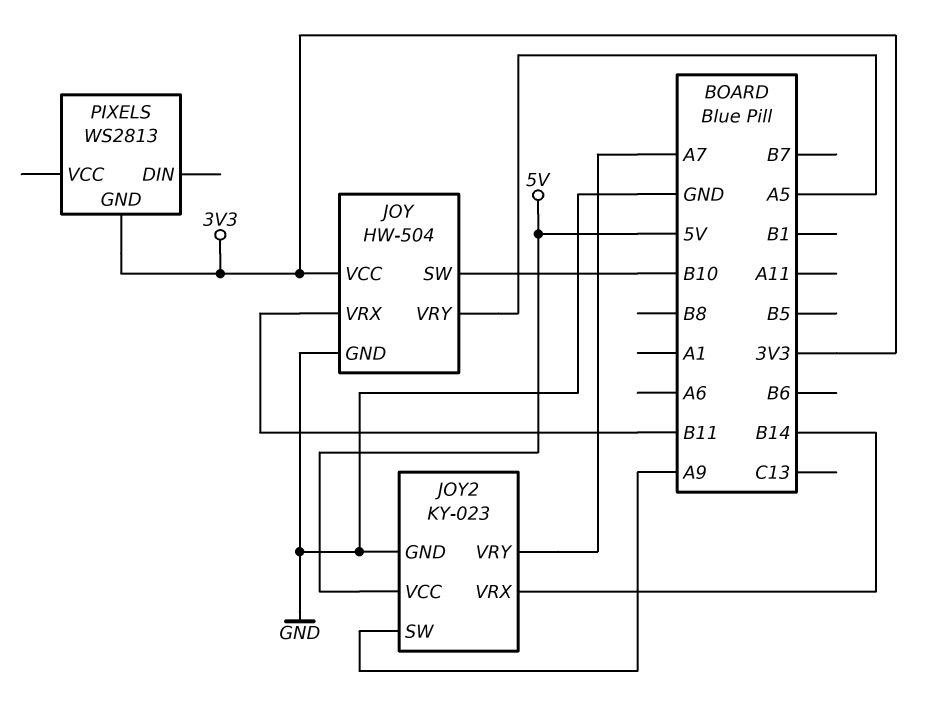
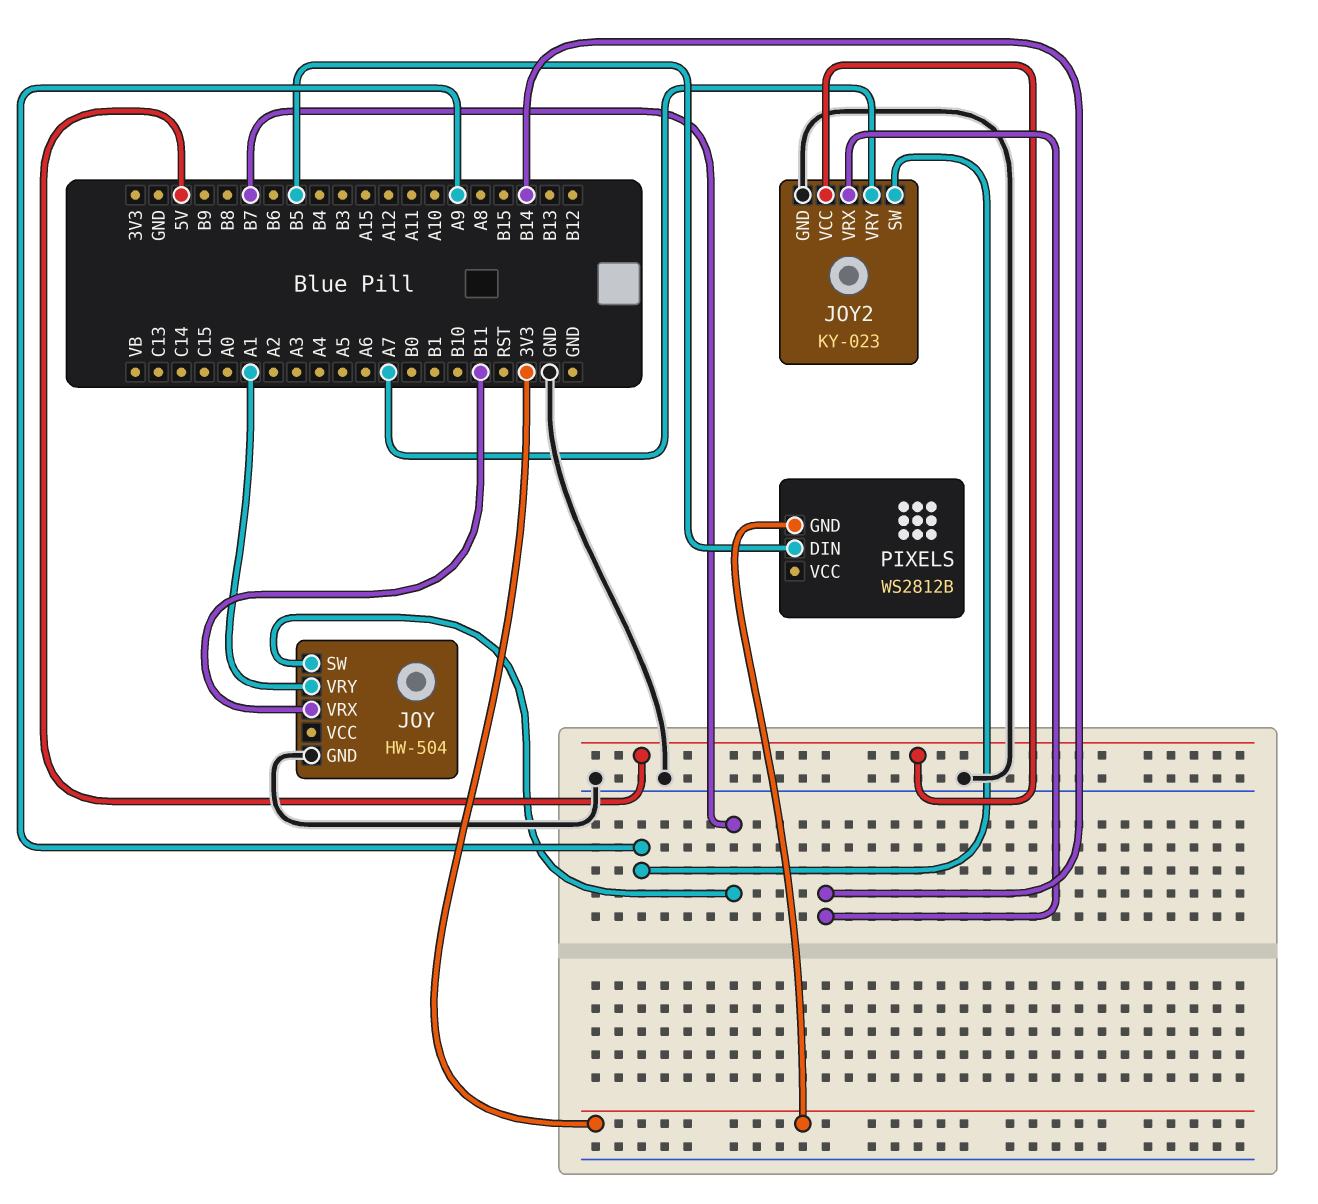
JOY pin SW: B10 -> B7
JOY pin VCC: 3V3 -> none
JOY pin VRY: A5 -> A1
PIXELS: WS2813 -> WS2812B
PIXELS pin DIN: none -> B5

